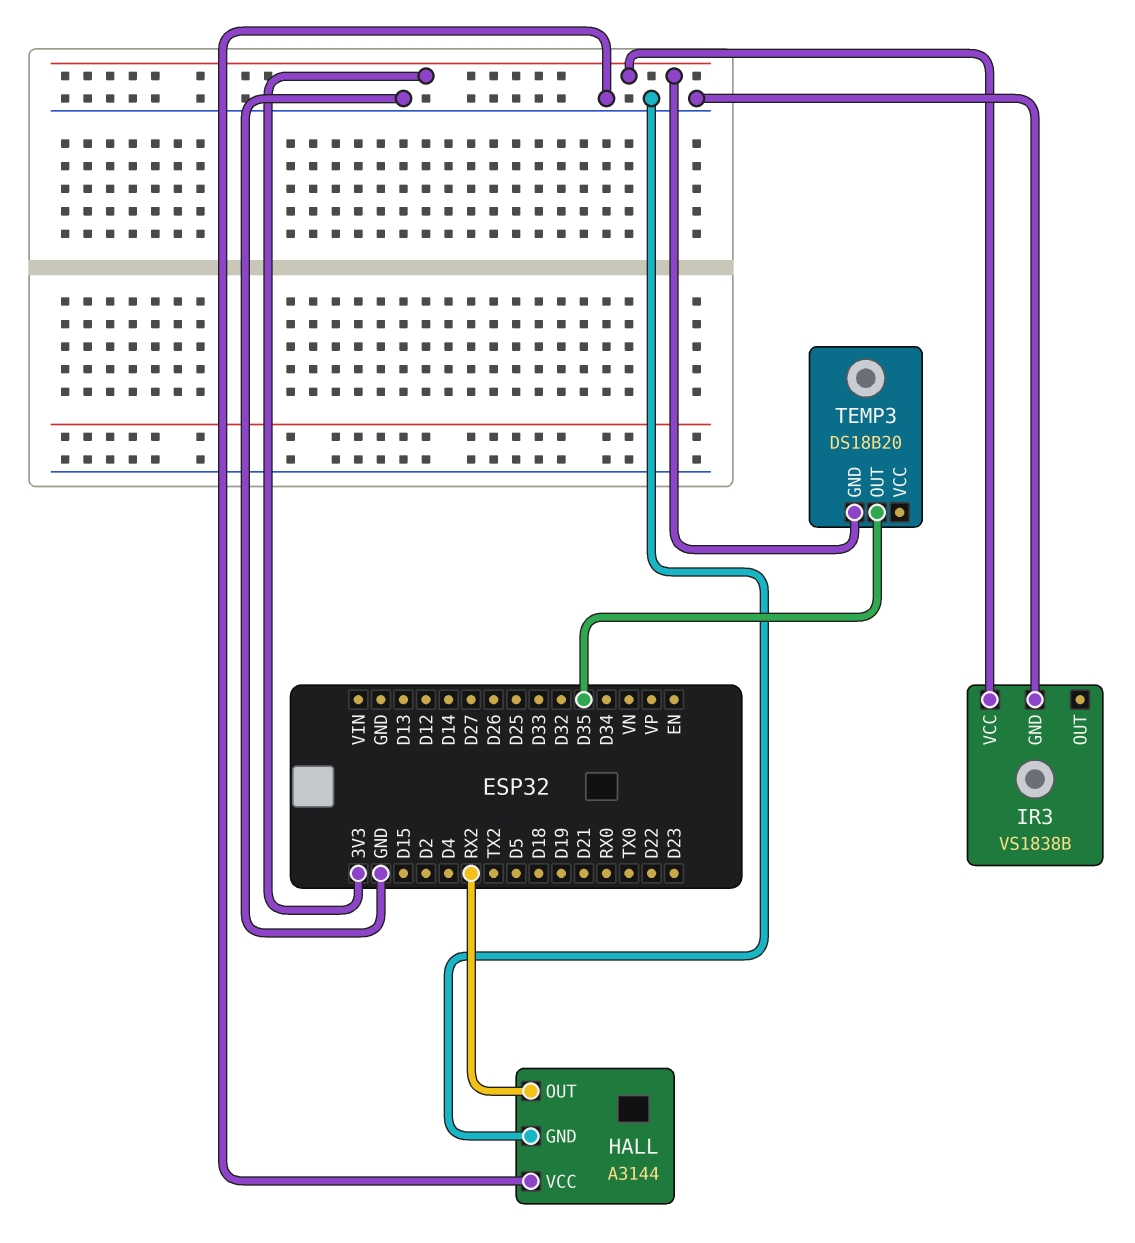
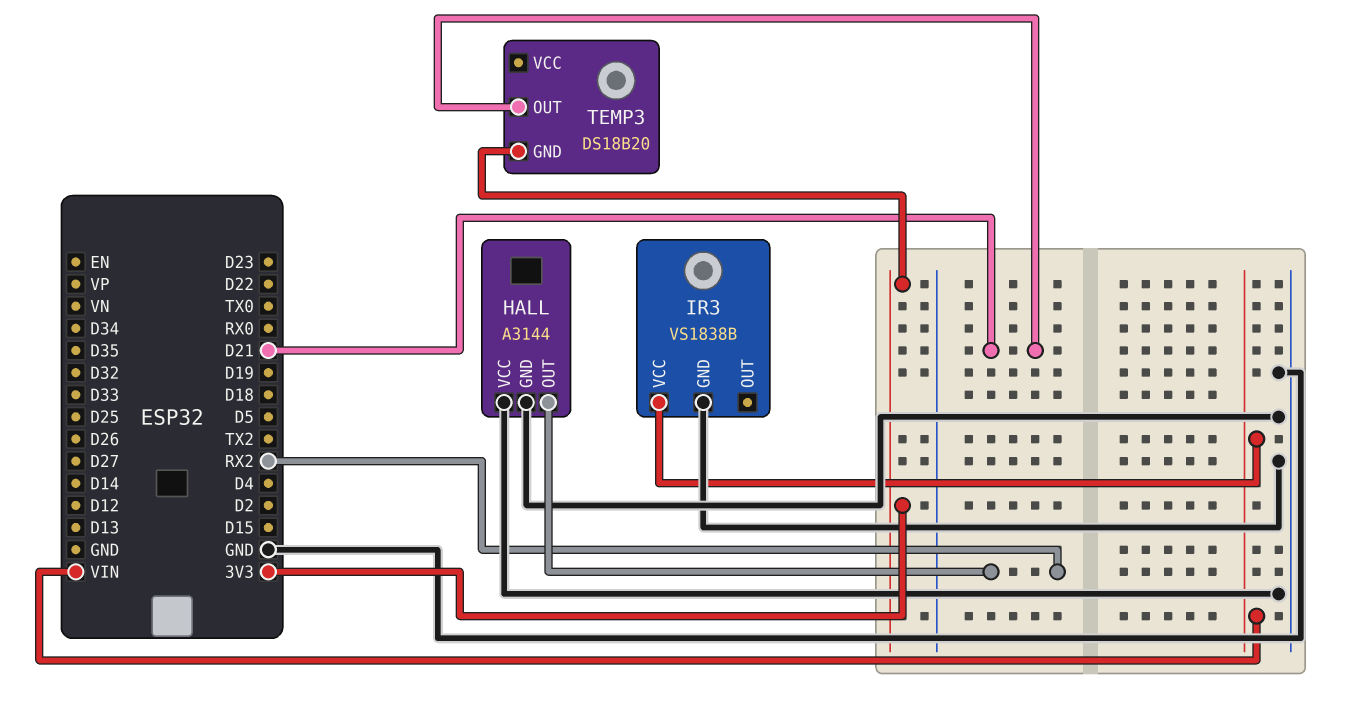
IR3 pin VCC: 3V3 -> VIN
TEMP3 pin OUT: D35 -> D21

